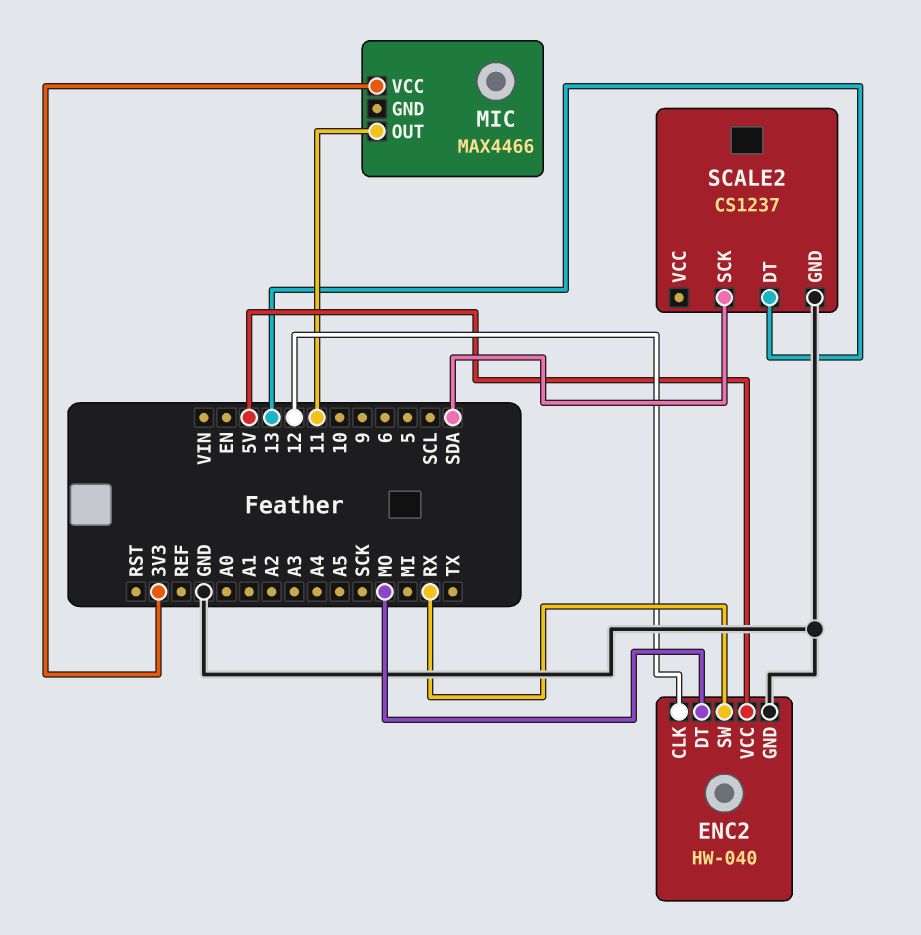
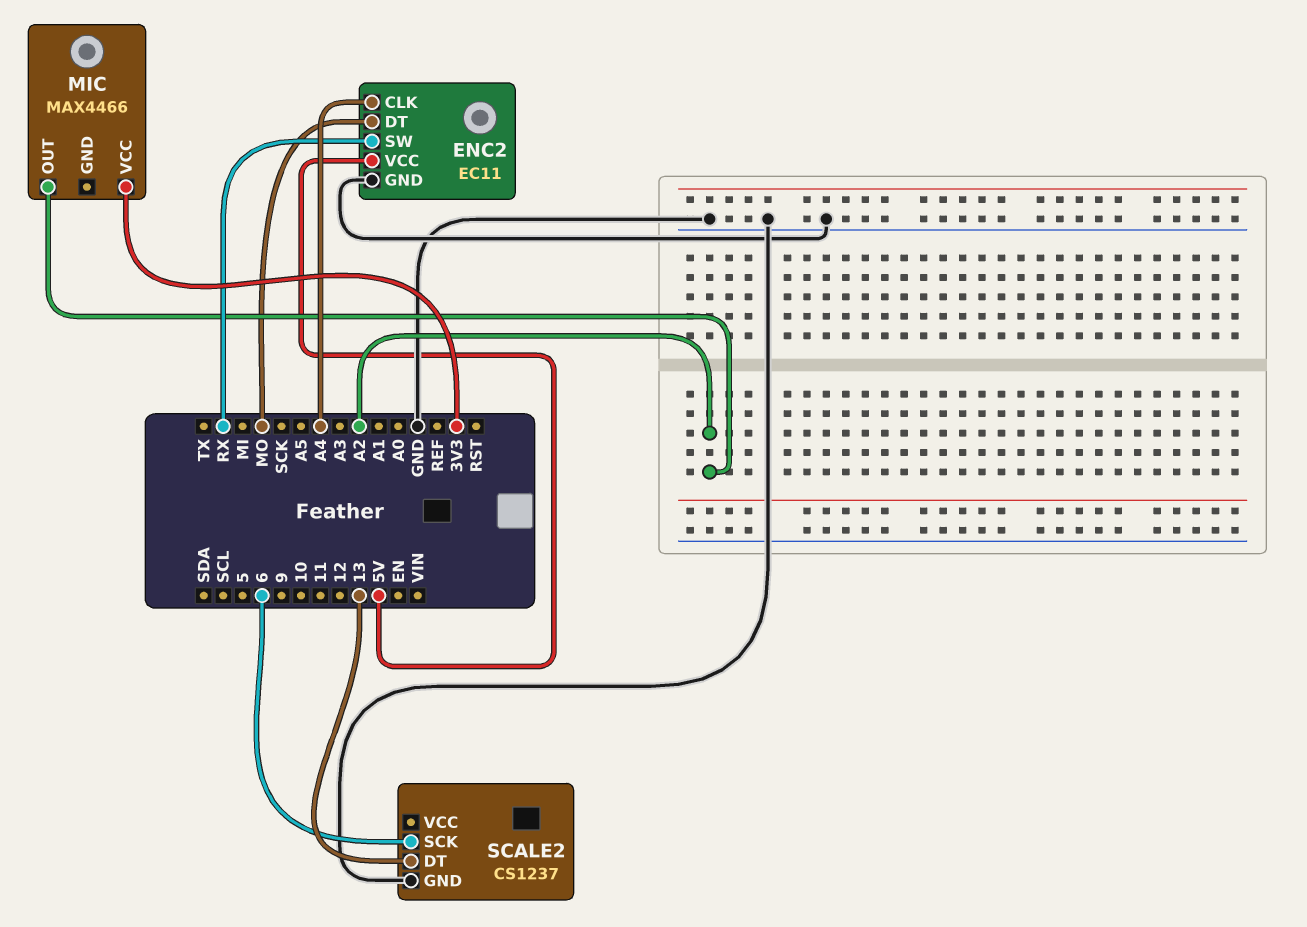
ENC2: HW-040 -> EC11
ENC2 pin CLK: 12 -> A4
MIC pin OUT: 11 -> A2
SCALE2 pin SCK: SDA -> 6

